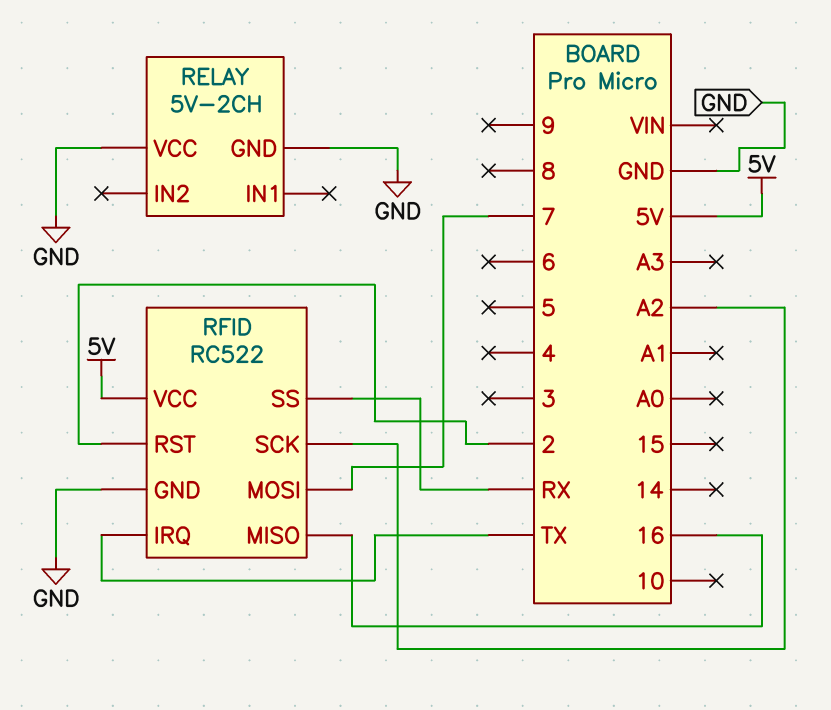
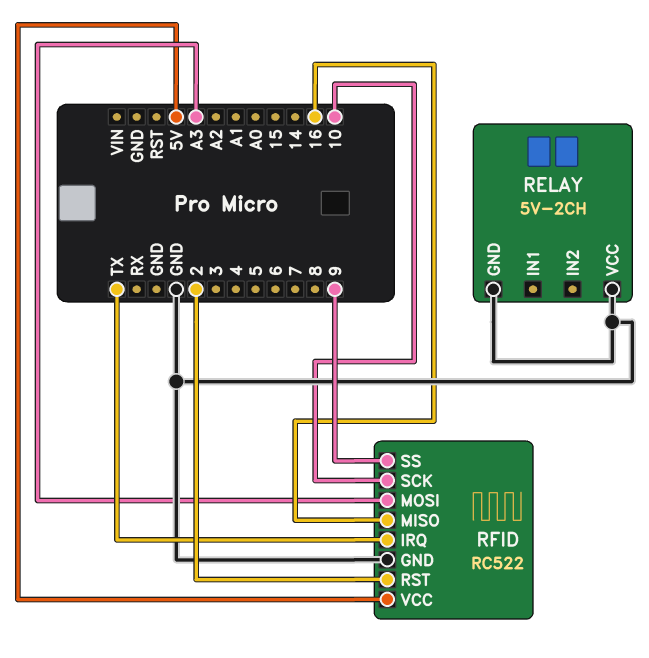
RFID pin MOSI: 7 -> A3
RFID pin SCK: A2 -> 10
RFID pin SS: RX -> 9

